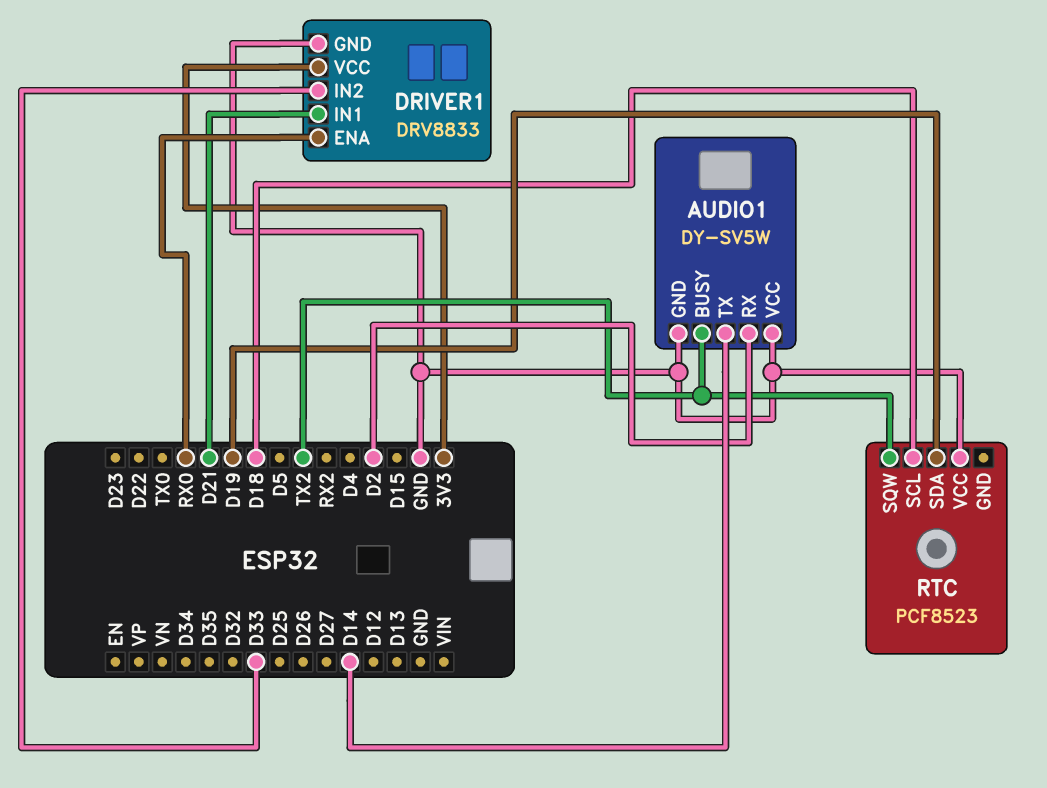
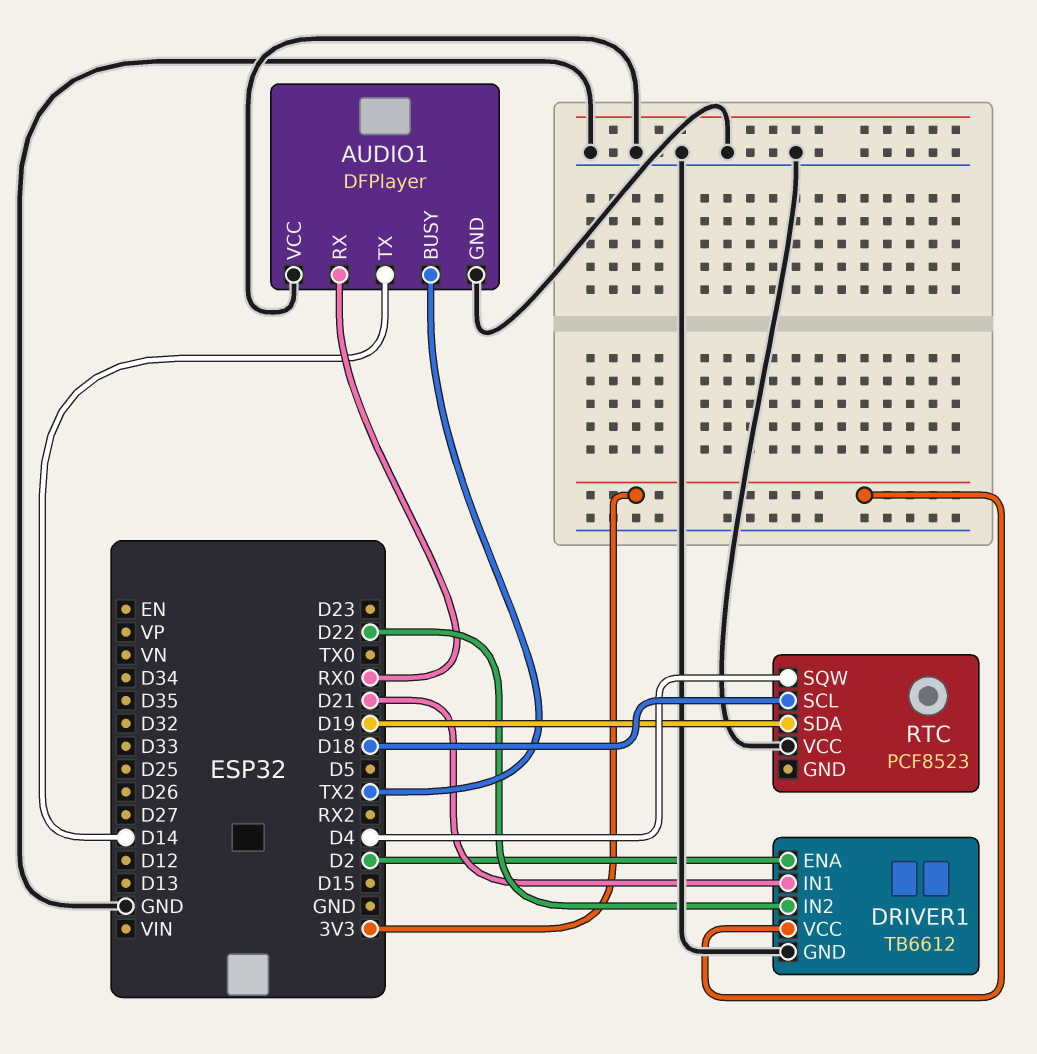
AUDIO1: DY-SV5W -> DFPlayer
AUDIO1 pin RX: D2 -> RX0
DRIVER1: DRV8833 -> TB6612
DRIVER1 pin ENA: RX0 -> D2
DRIVER1 pin IN2: D33 -> D22
RTC pin SQW: TX2 -> D4

